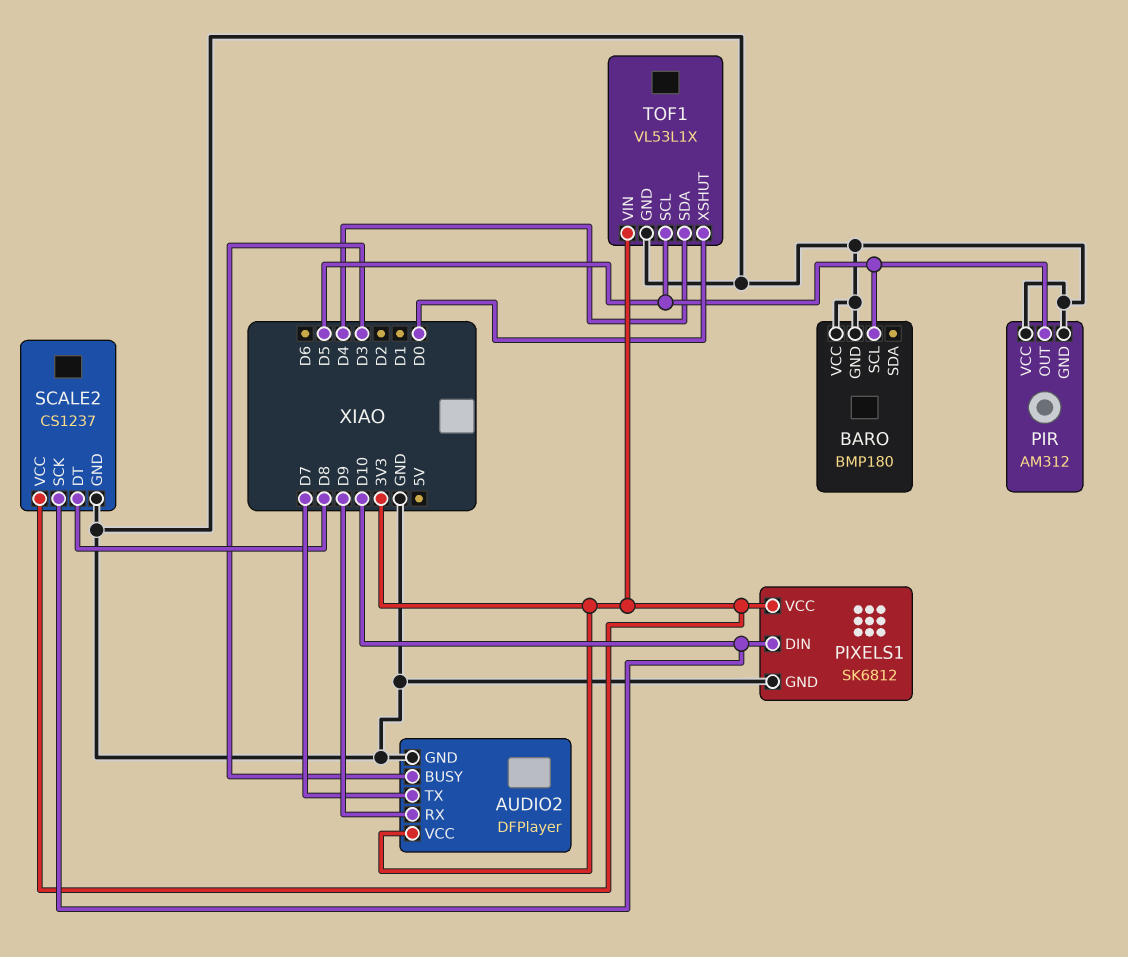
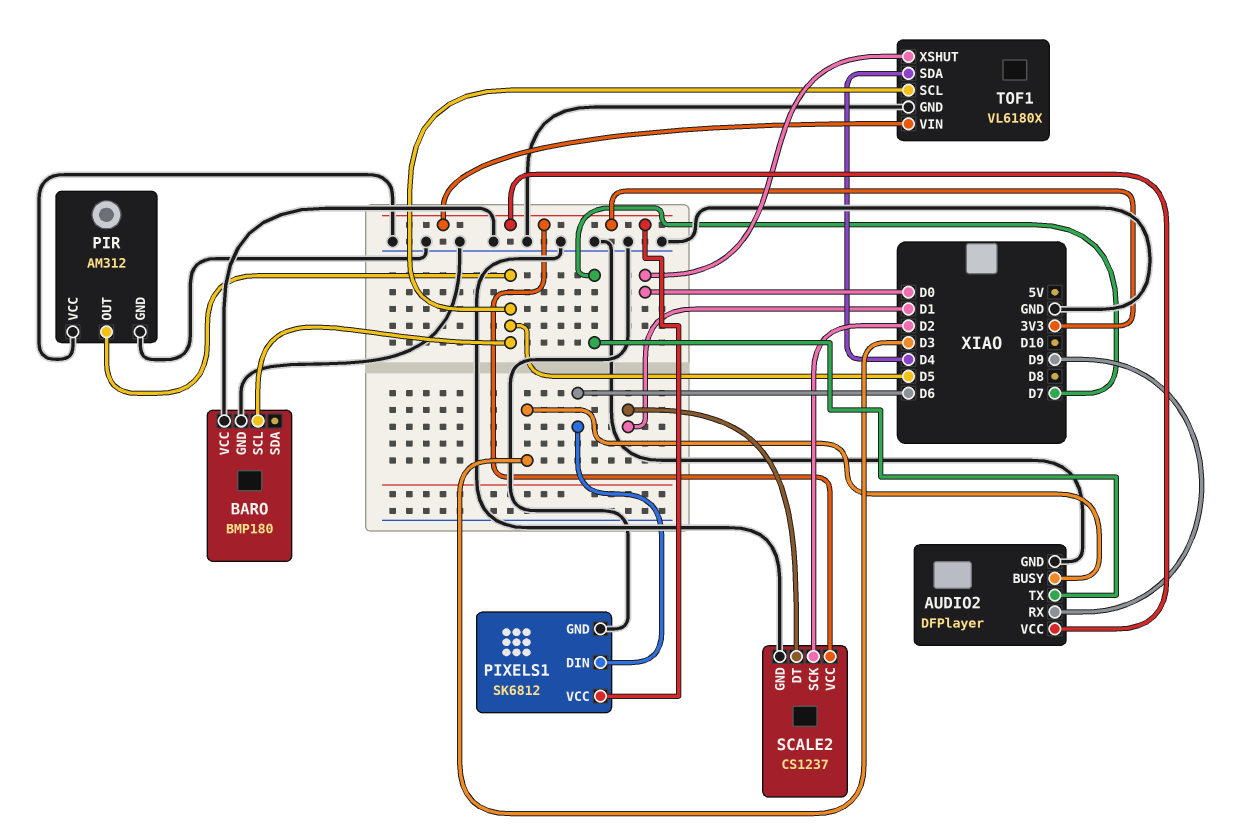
PIXELS1 pin DIN: D10 -> D6
SCALE2 pin DT: D8 -> D1
SCALE2 pin SCK: D10 -> D2
TOF1: VL53L1X -> VL6180X

